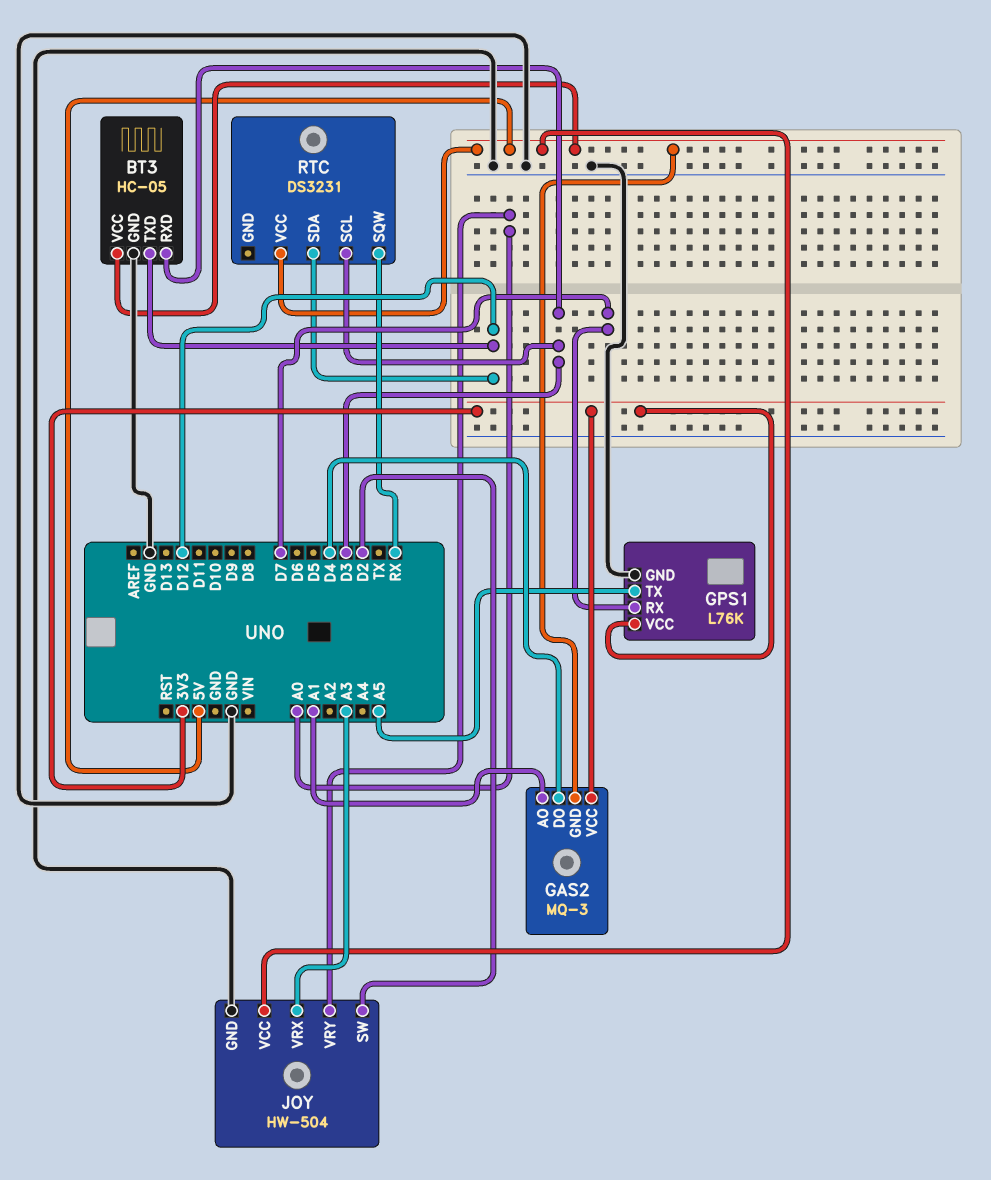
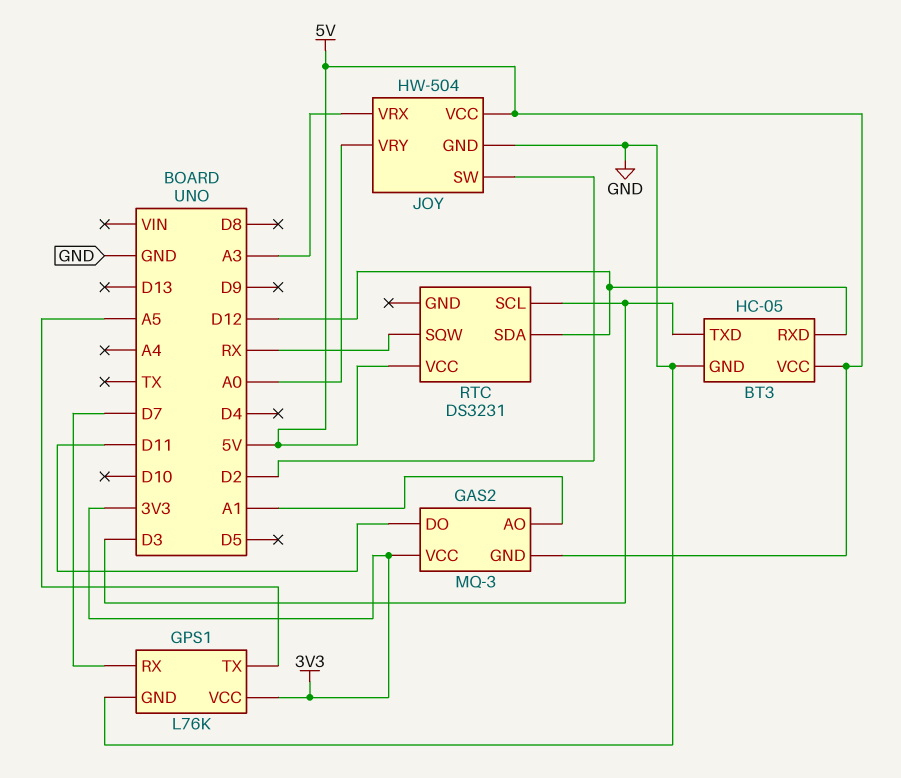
BT3 pin RXD: D3 -> D12
BT3 pin TXD: D12 -> D3
GAS2 pin DO: D4 -> D11

